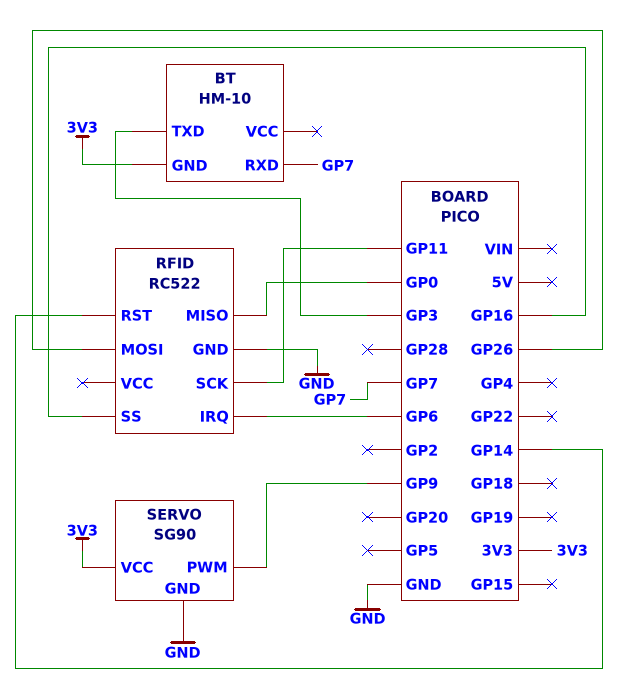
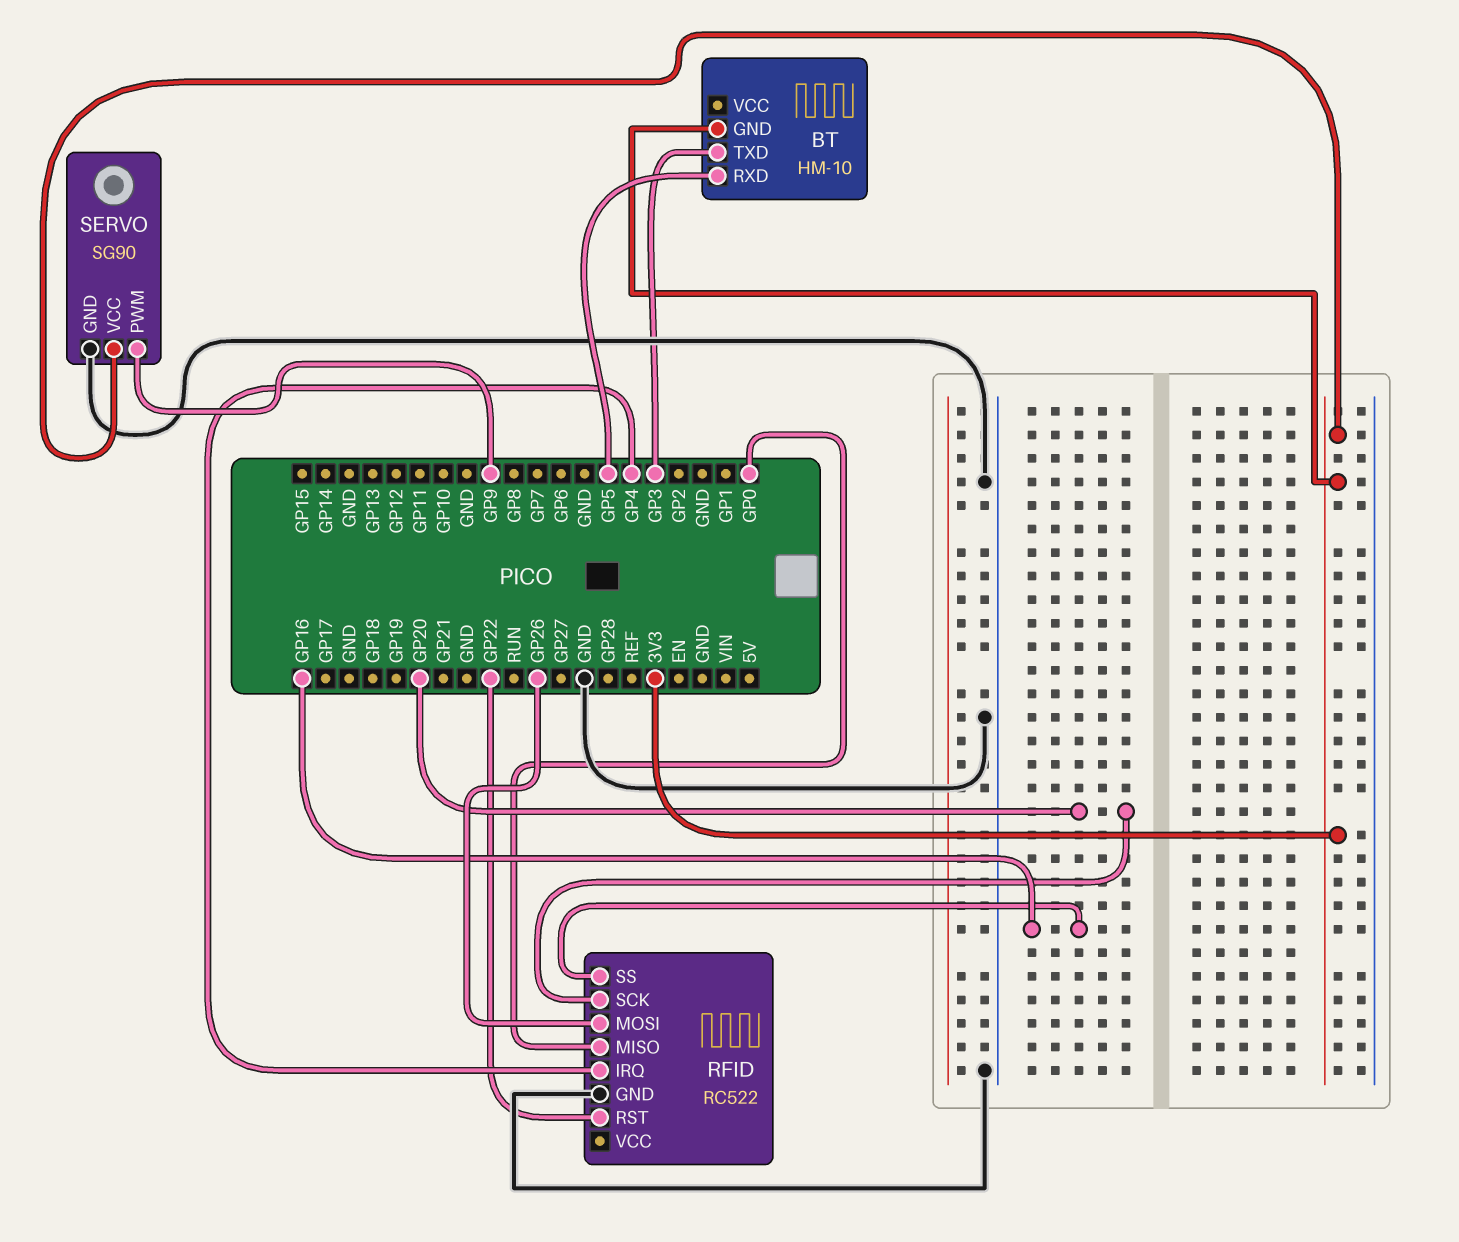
BT pin RXD: GP7 -> GP5
RFID pin IRQ: GP6 -> GP4
RFID pin RST: GP14 -> GP22
RFID pin SCK: GP11 -> GP20

